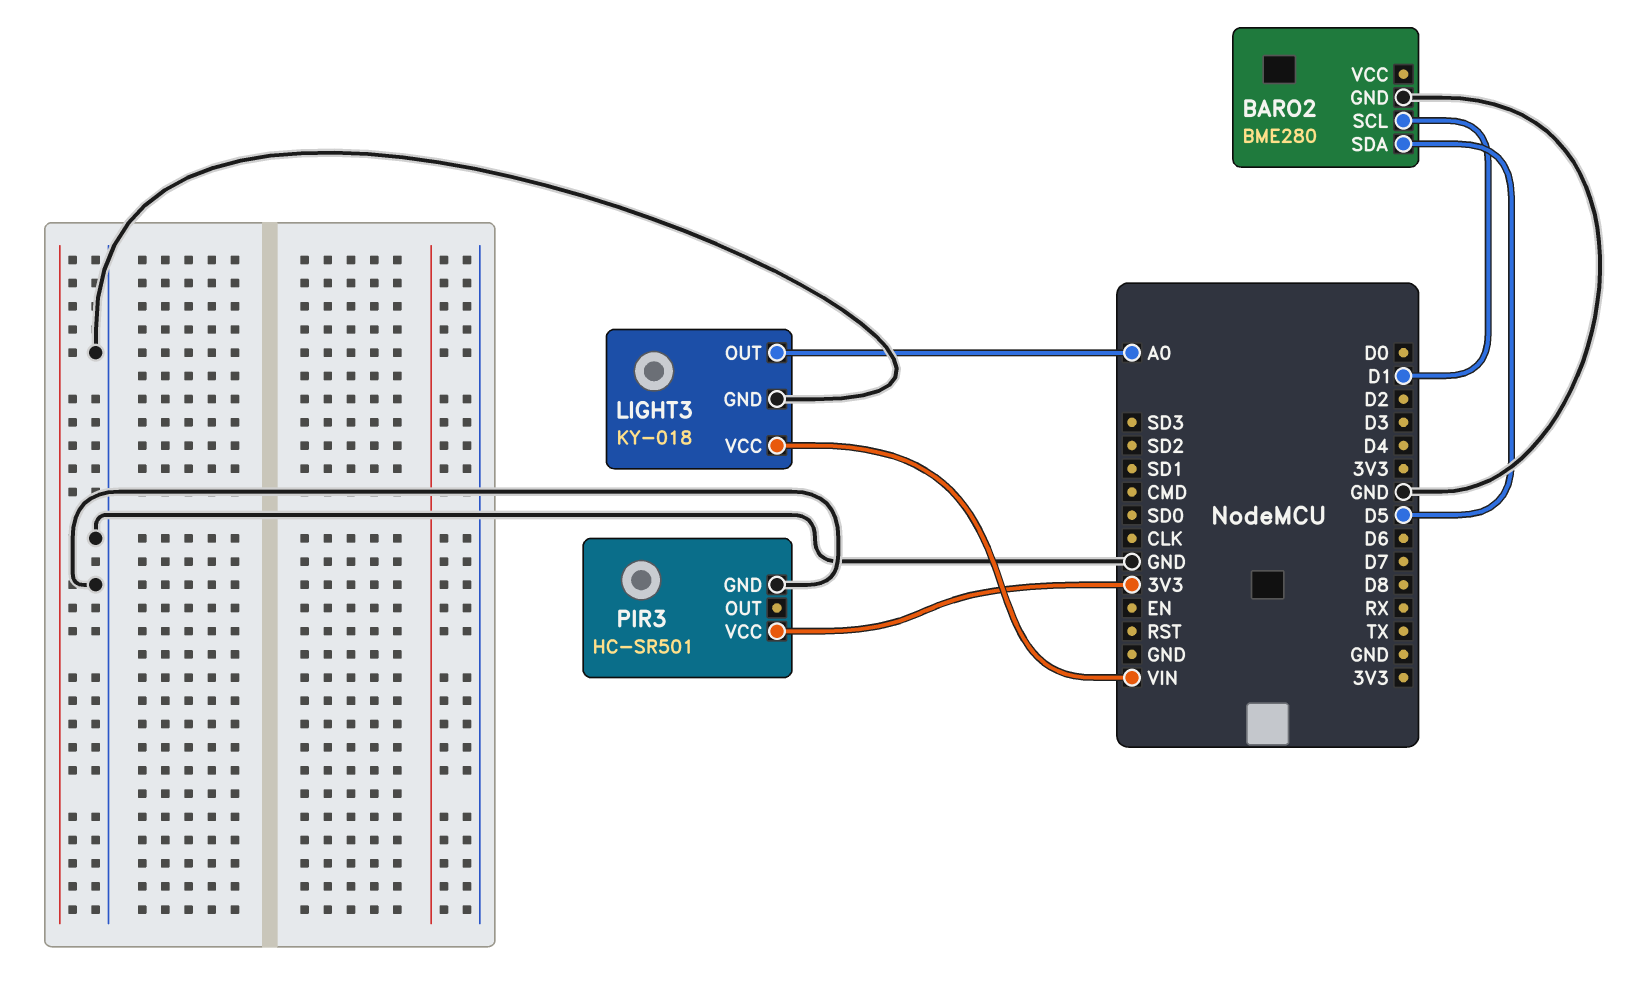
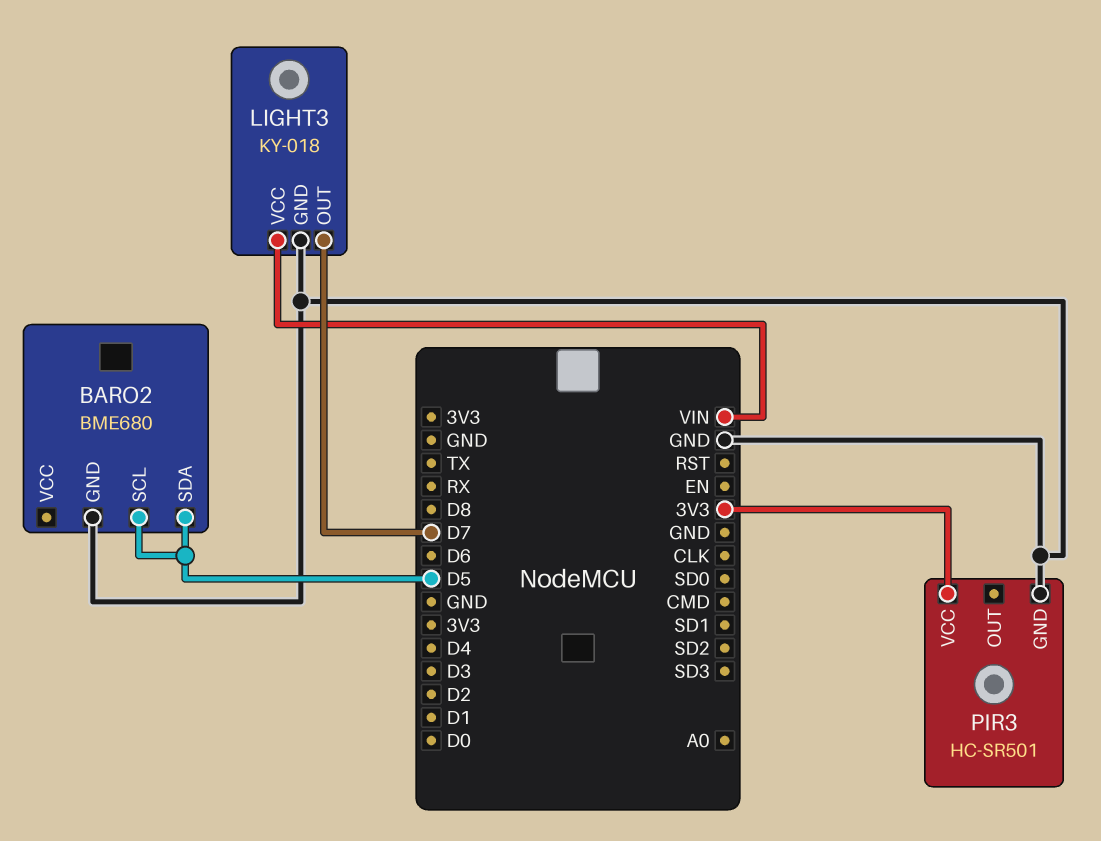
BARO2: BME280 -> BME680
BARO2 pin SCL: D1 -> D5
LIGHT3 pin OUT: A0 -> D7

